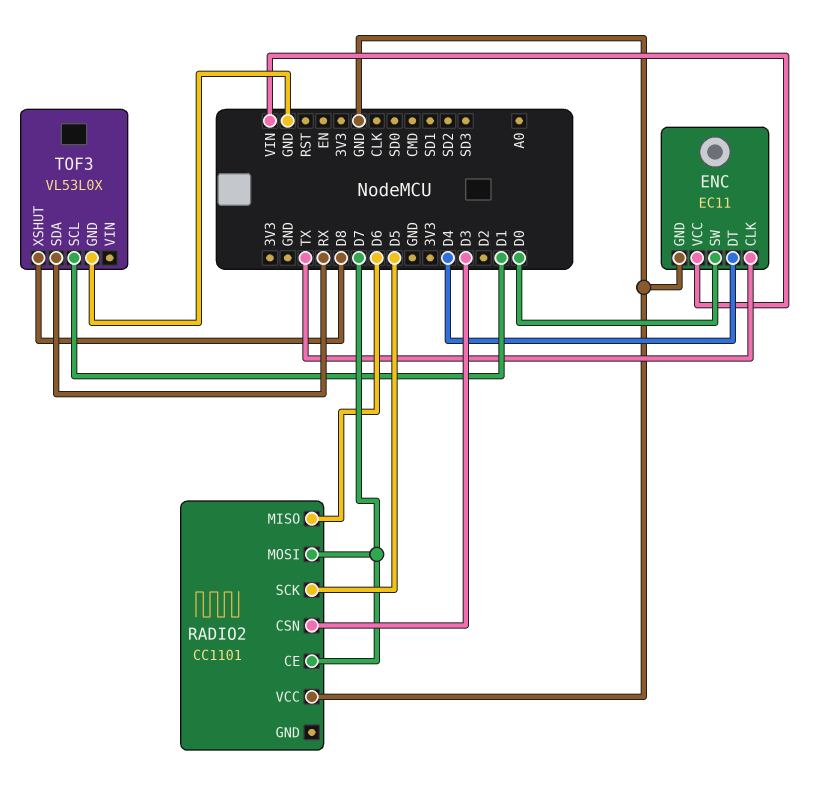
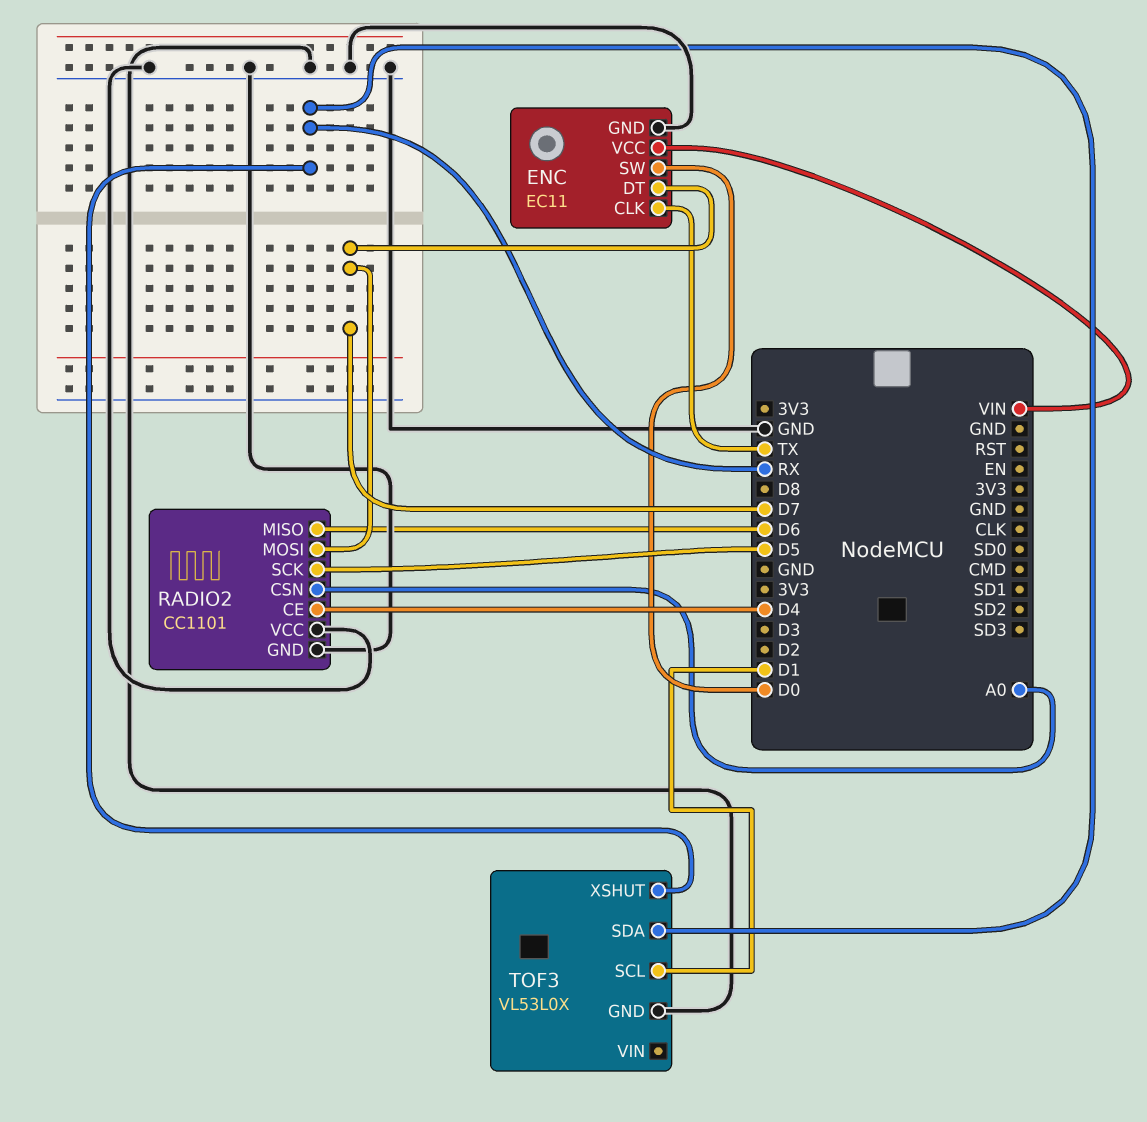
ENC pin DT: D4 -> D7
RADIO2 pin CE: D7 -> D4
RADIO2 pin CSN: D3 -> A0
RADIO2 pin GND: none -> GND
TOF3 pin XSHUT: D8 -> RX

